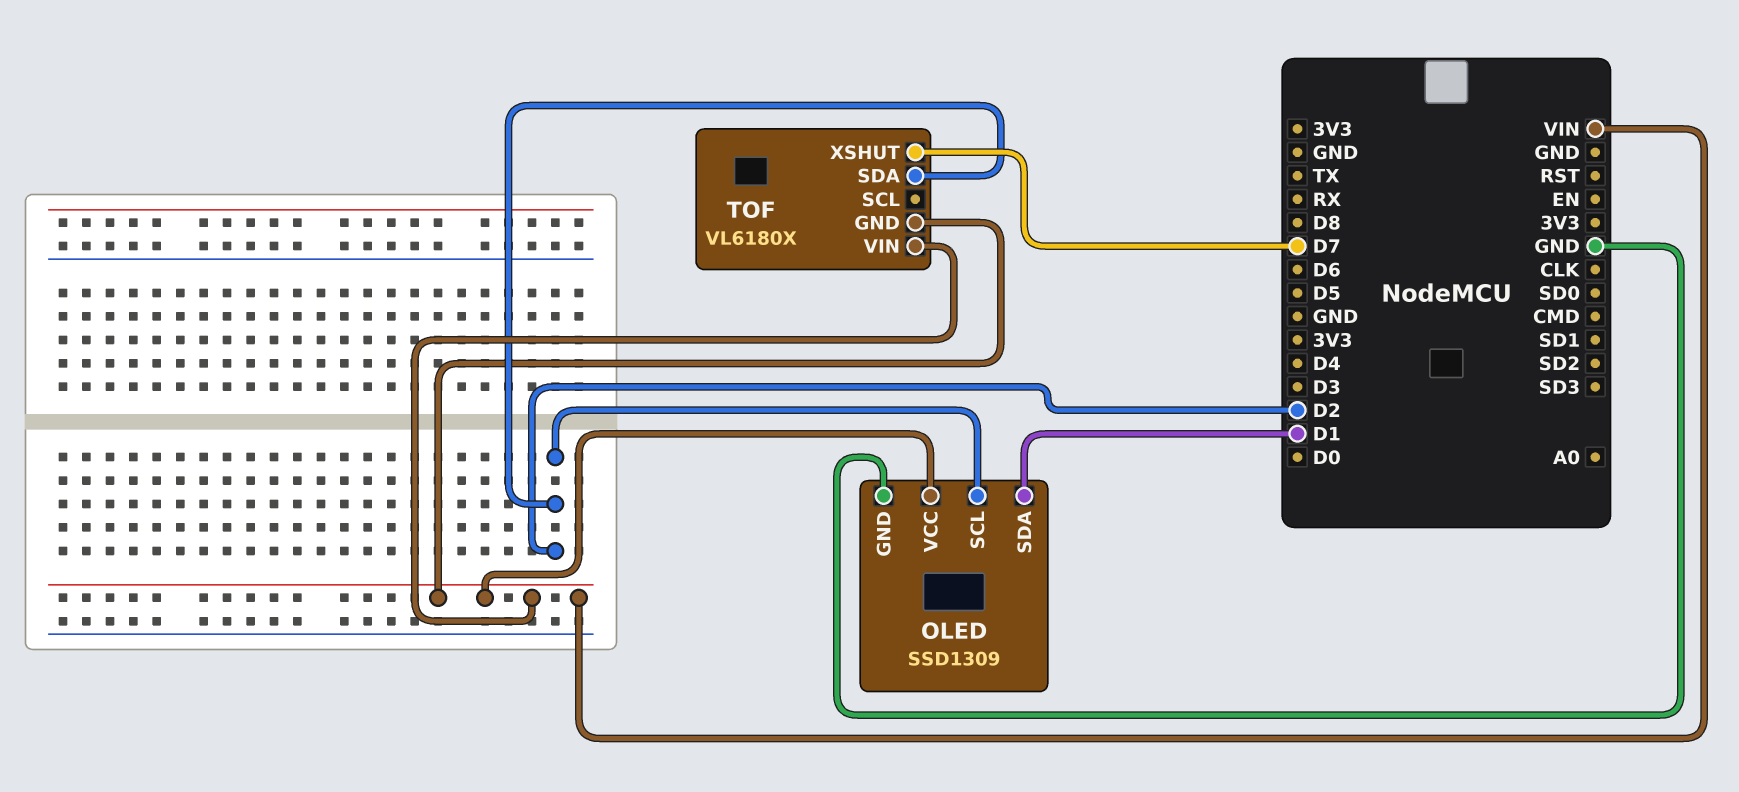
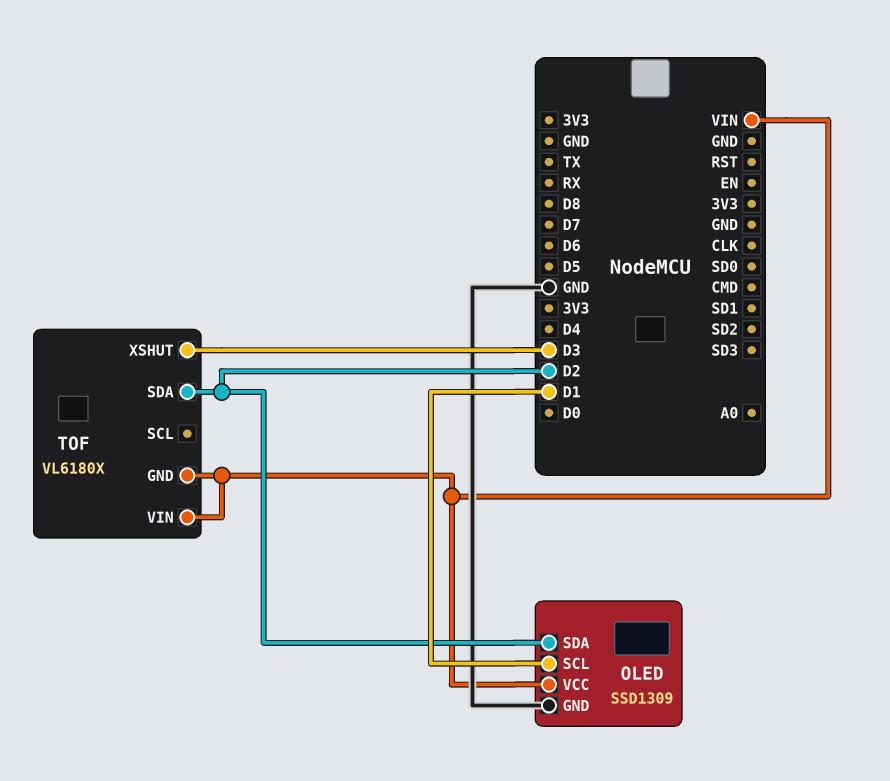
OLED pin SCL: D2 -> D1
OLED pin SDA: D1 -> D2
TOF pin XSHUT: D7 -> D3

